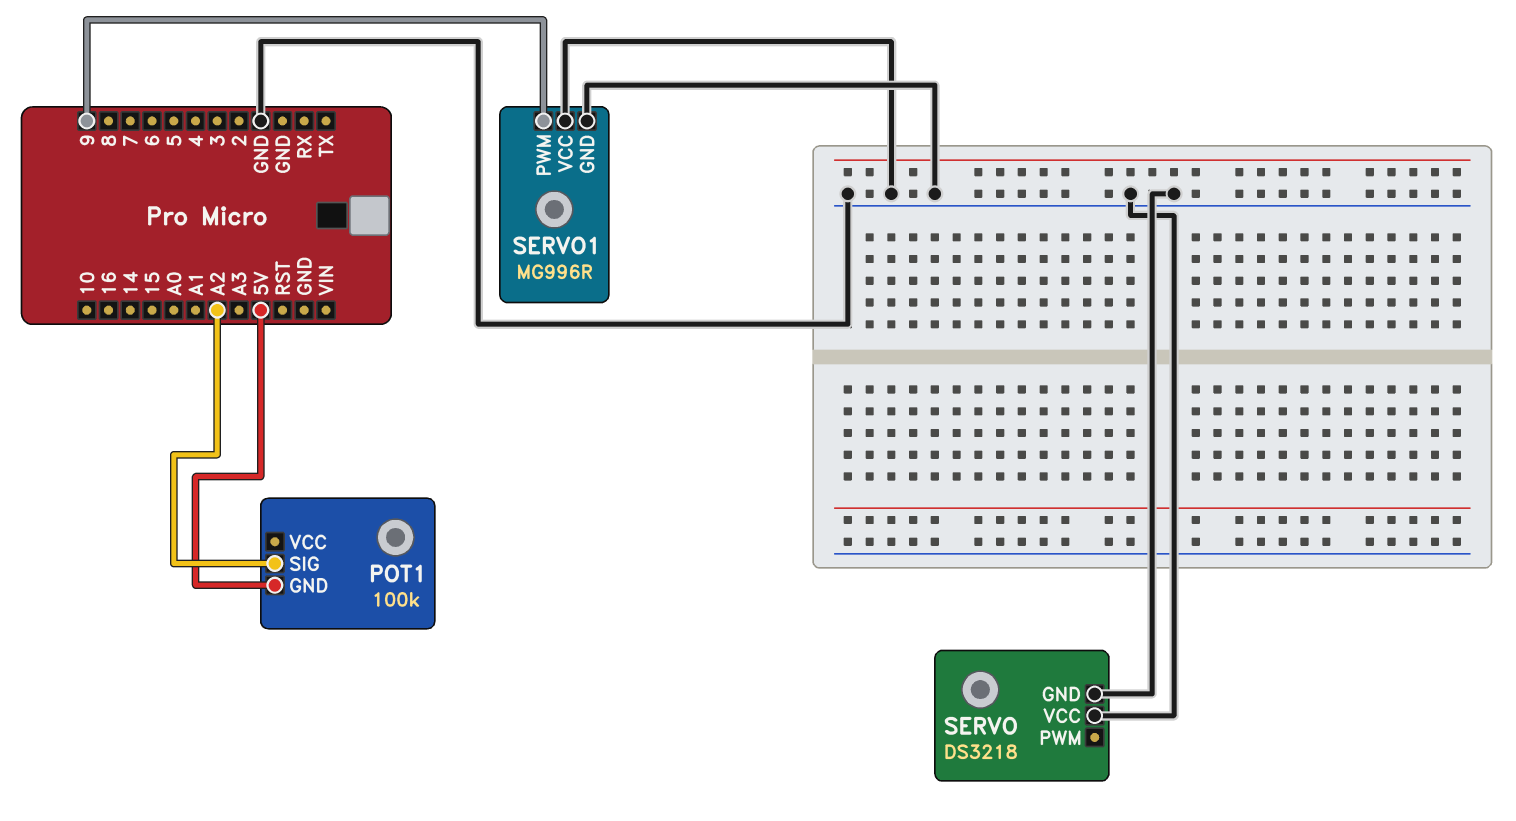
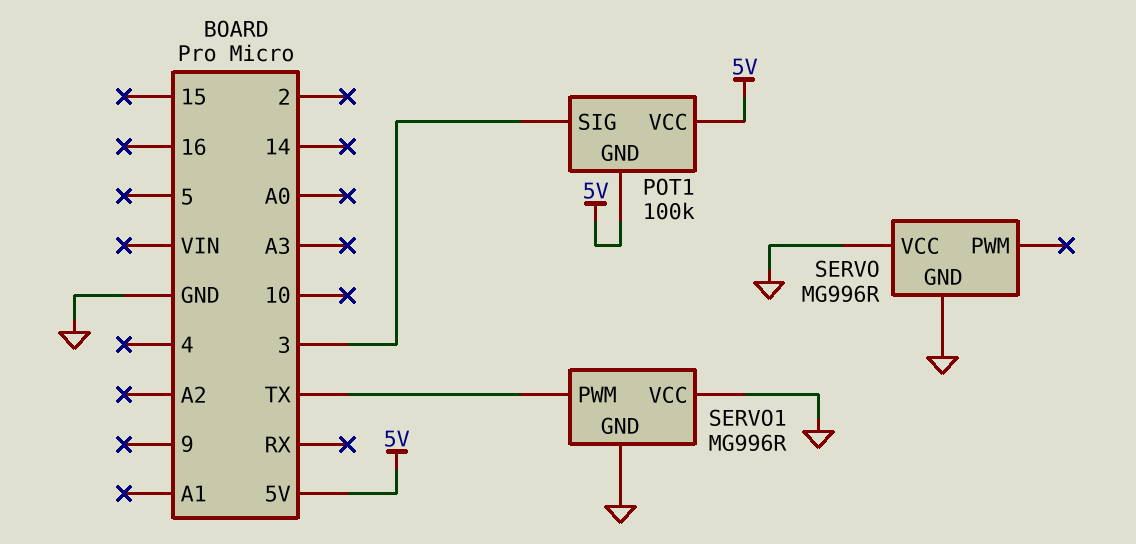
POT1 pin SIG: A2 -> 3
POT1 pin VCC: none -> 5V
SERVO: DS3218 -> MG996R
SERVO1 pin PWM: 9 -> TX

